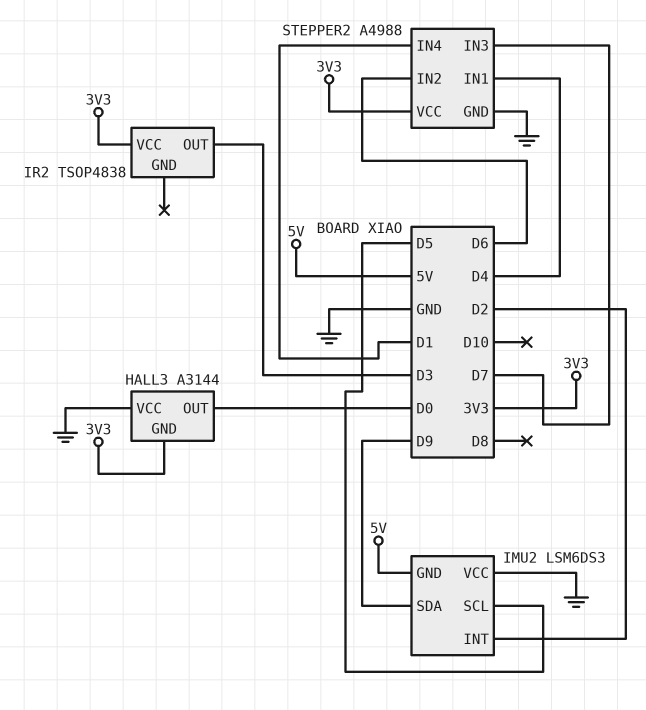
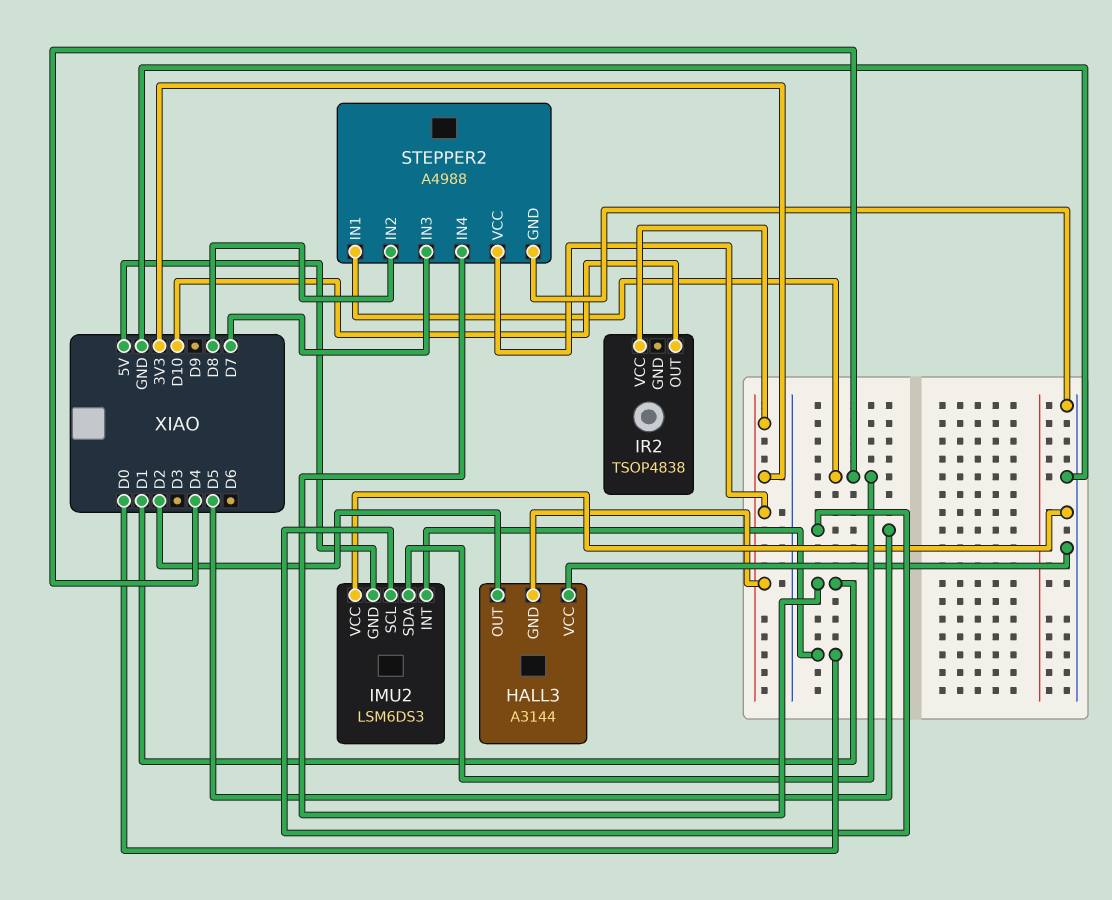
HALL3 pin OUT: D0 -> D2
IMU2 pin INT: D2 -> D0
IMU2 pin SDA: D9 -> D4
IR2 pin OUT: D3 -> D10
STEPPER2 pin IN2: D6 -> D8

